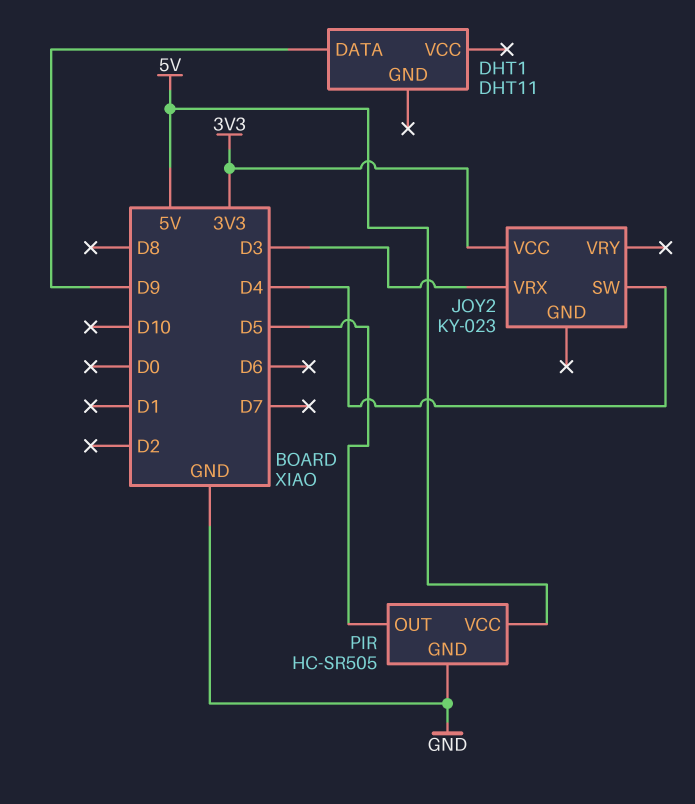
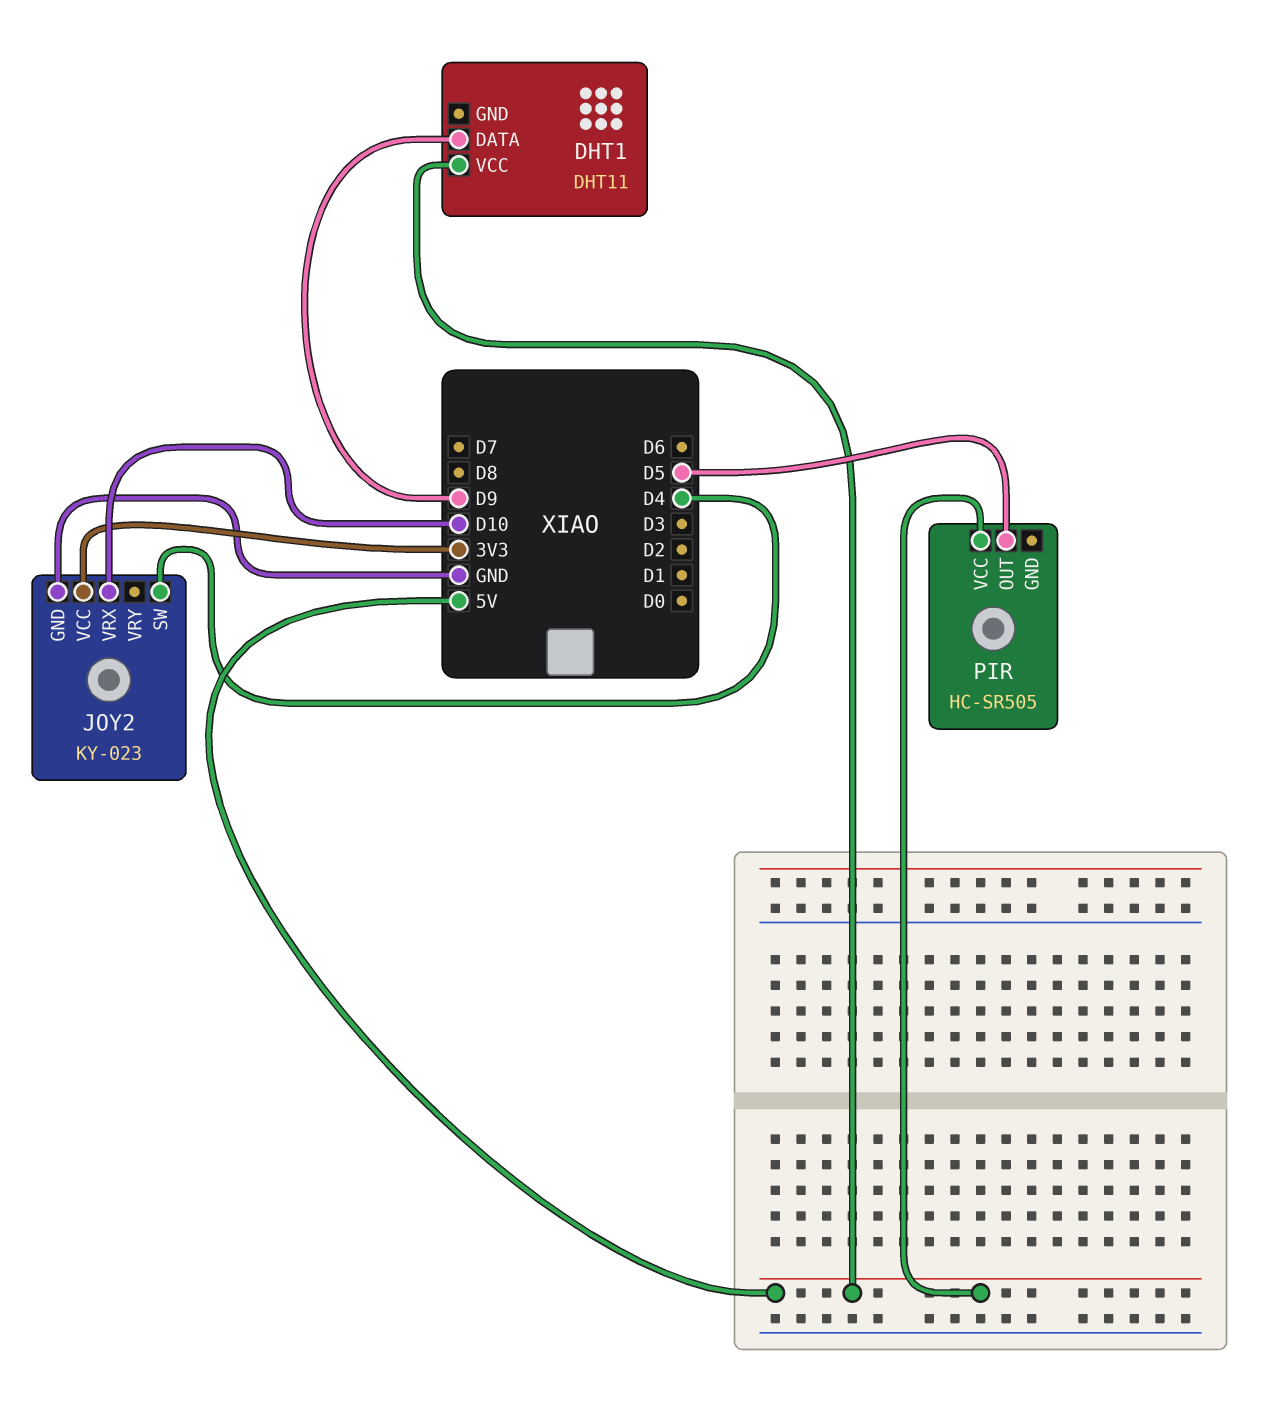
DHT1 pin VCC: none -> 5V
JOY2 pin GND: none -> GND
JOY2 pin VRX: D3 -> D10
PIR pin GND: GND -> none

